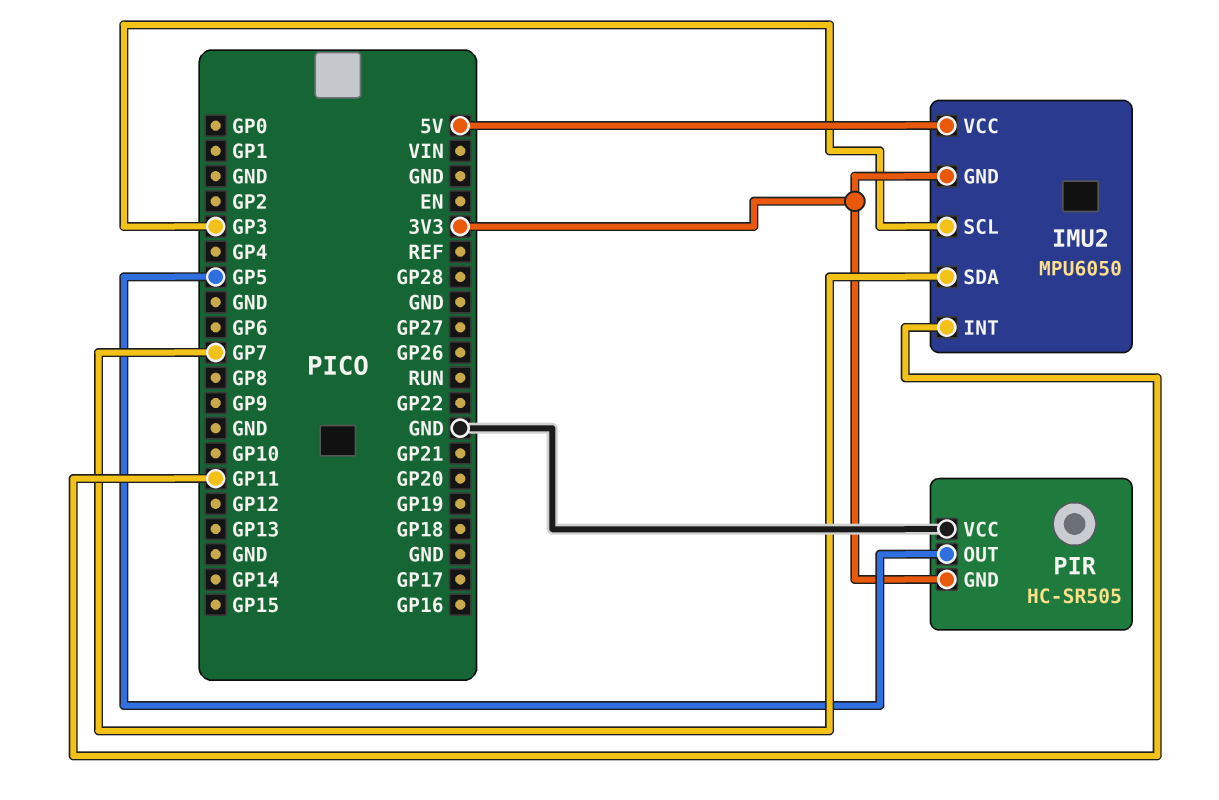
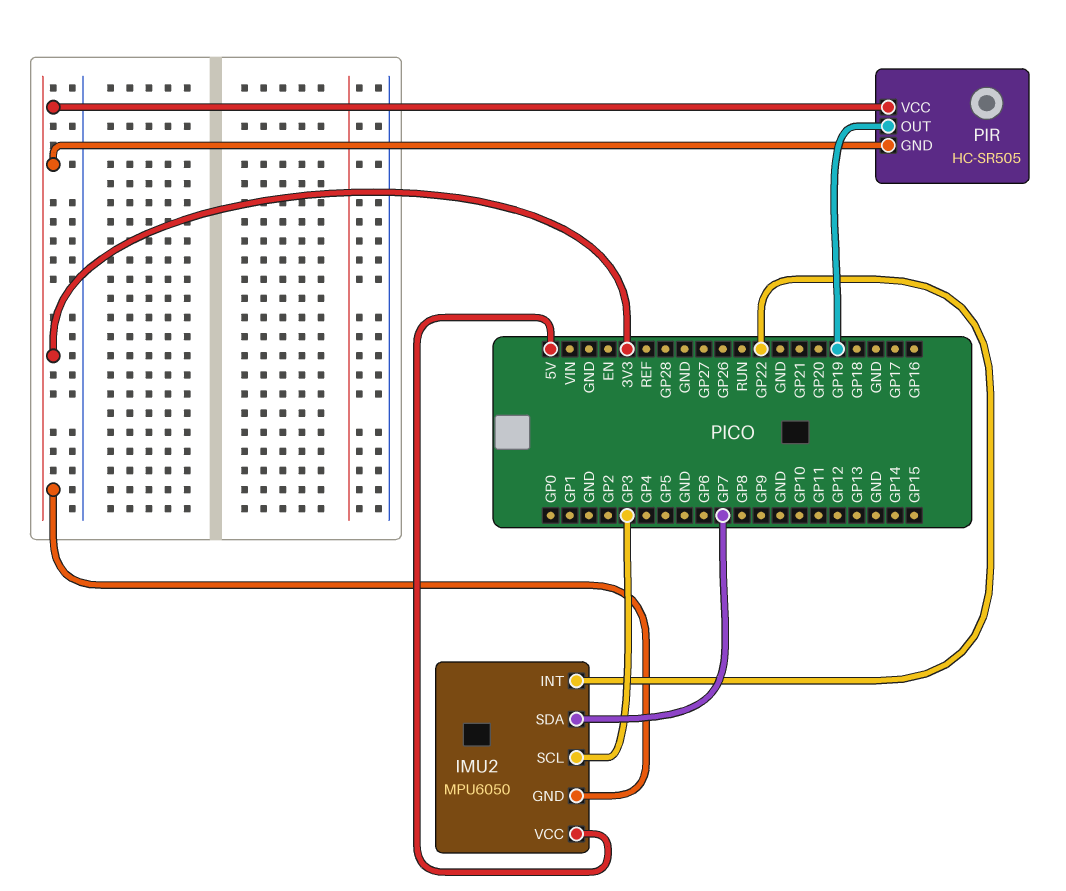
IMU2 pin INT: GP11 -> GP22
PIR pin OUT: GP5 -> GP19
PIR pin VCC: GND -> 3V3

